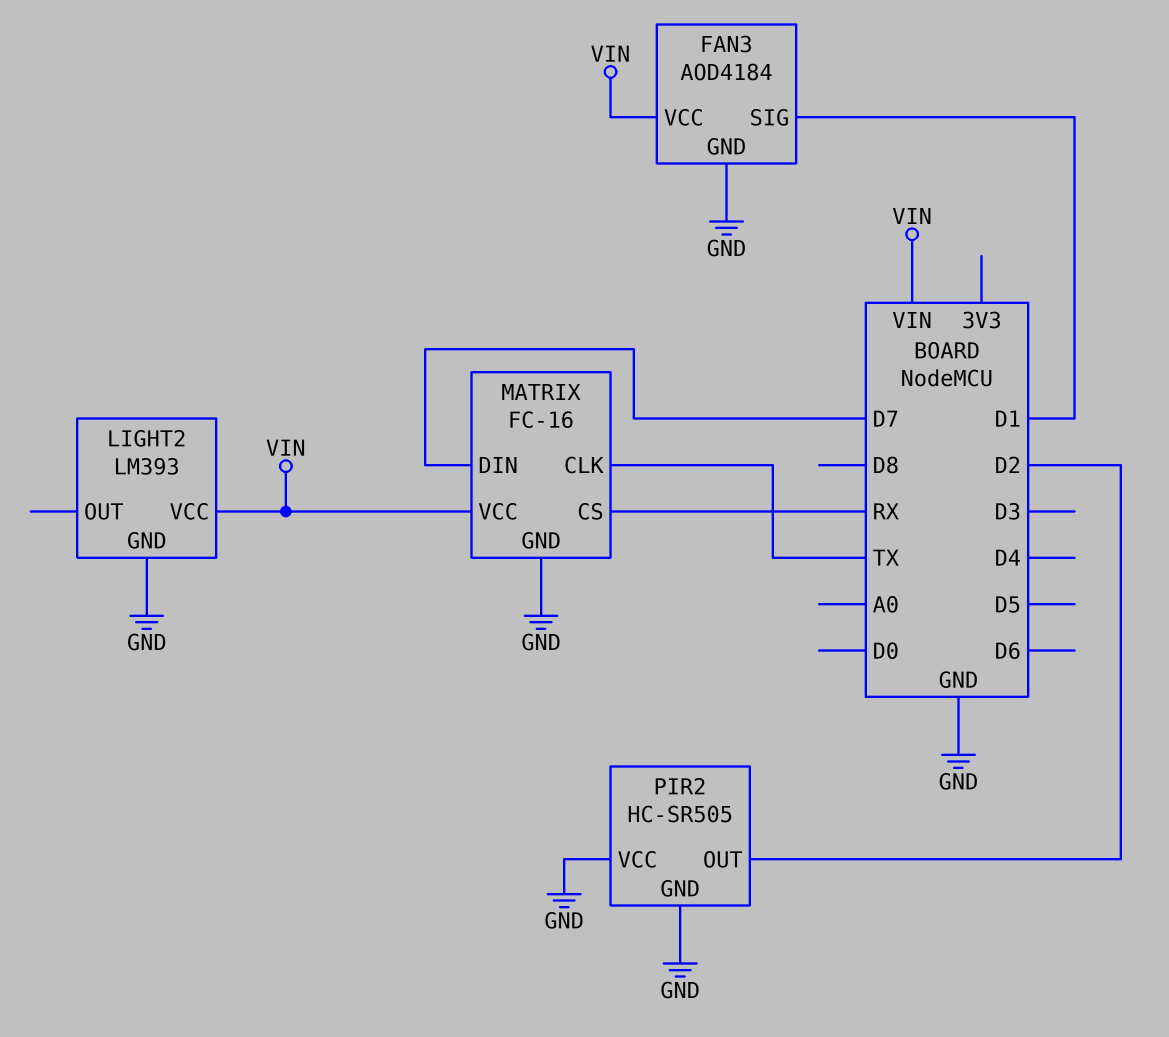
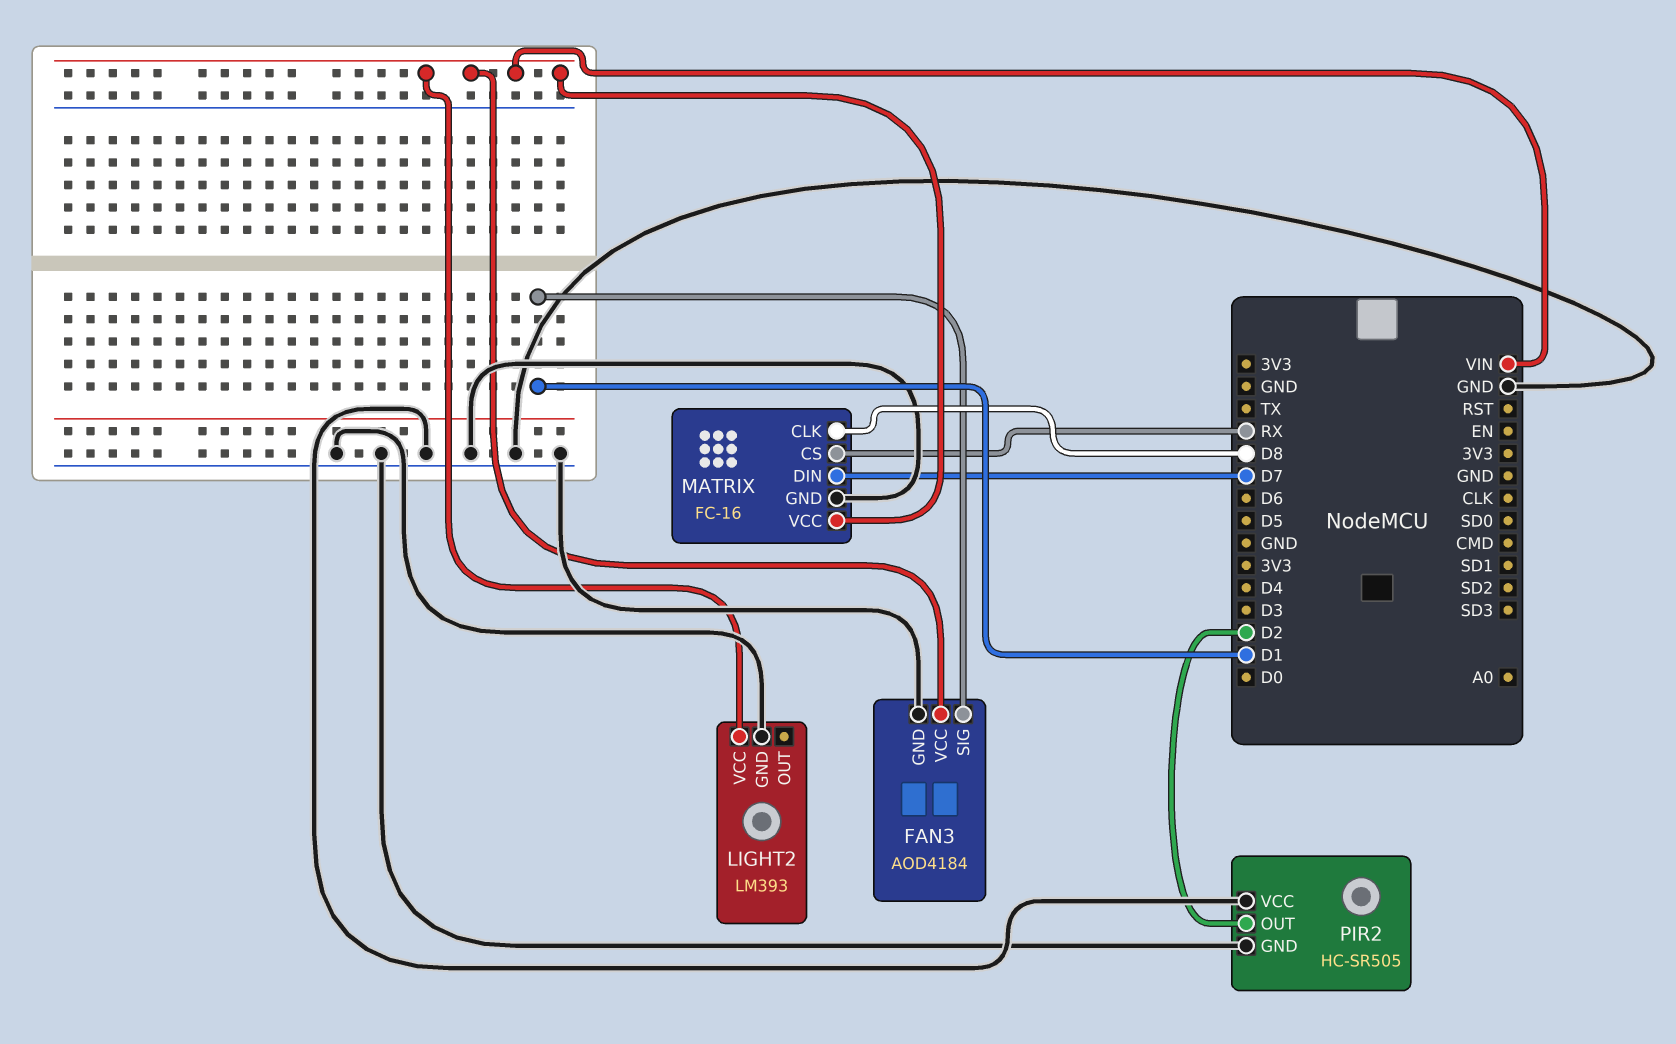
MATRIX pin CLK: TX -> D8

